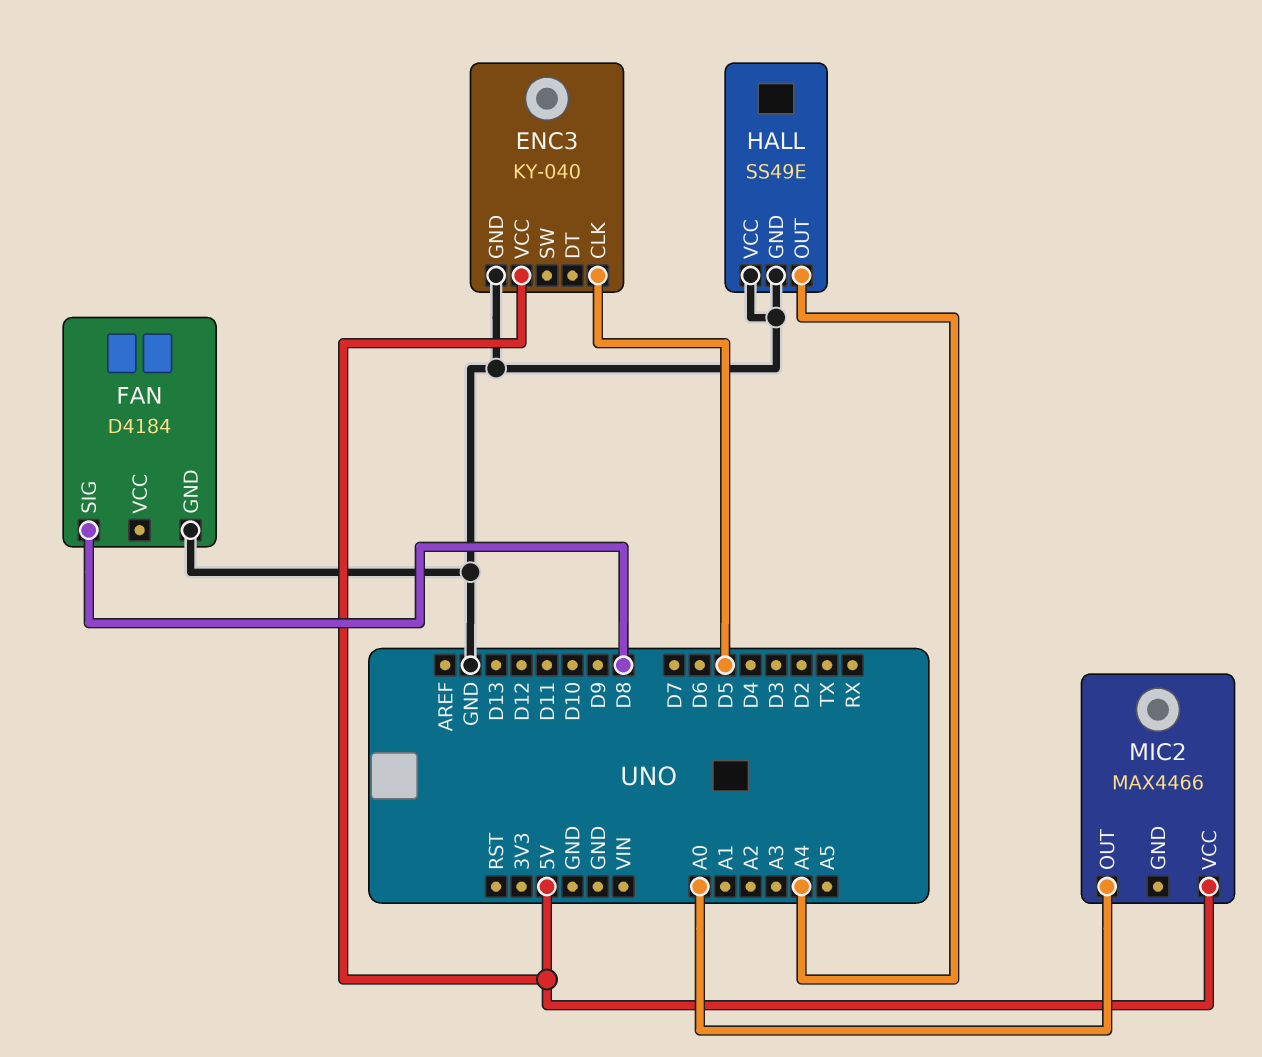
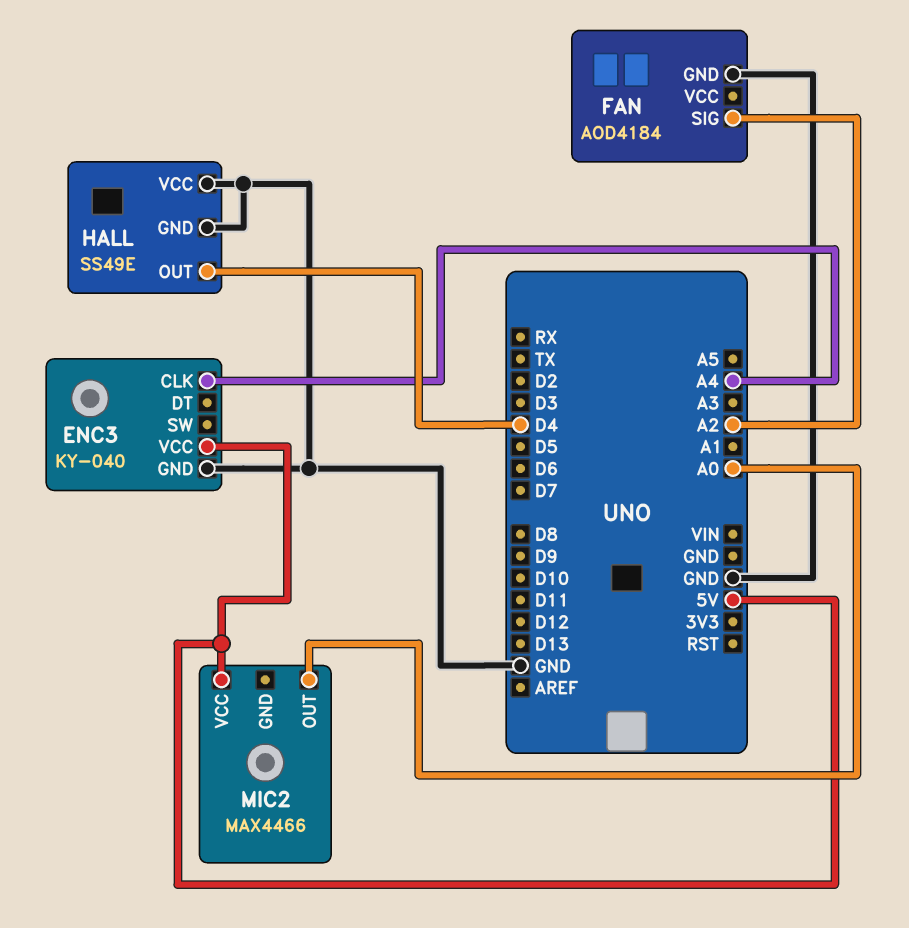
ENC3 pin CLK: D5 -> A4
FAN: D4184 -> AOD4184
FAN pin SIG: D8 -> A2
HALL pin OUT: A4 -> D4

